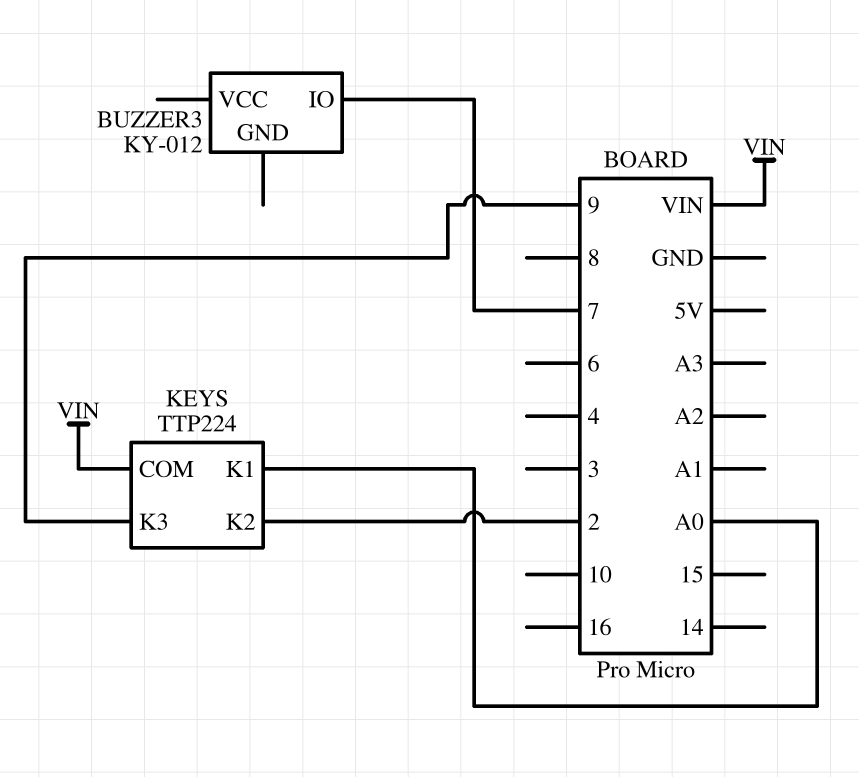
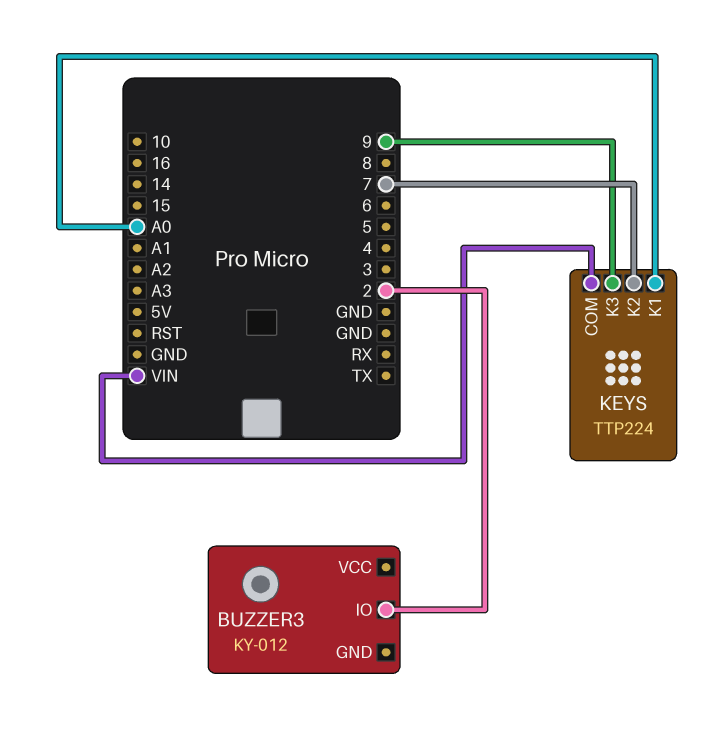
BUZZER3 pin IO: 7 -> 2
KEYS pin K2: 2 -> 7

